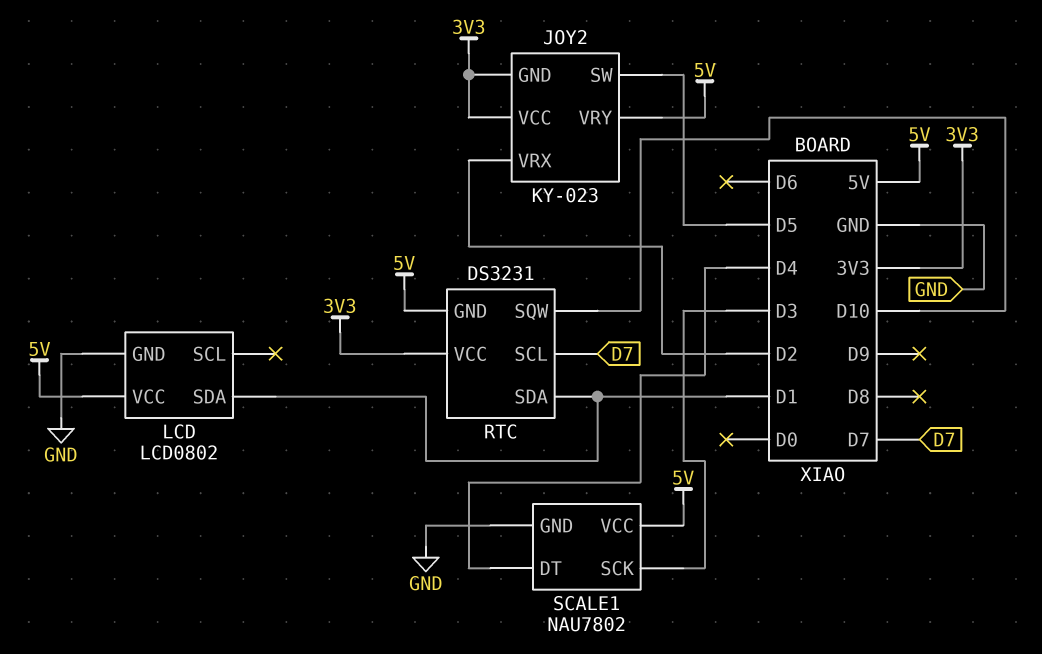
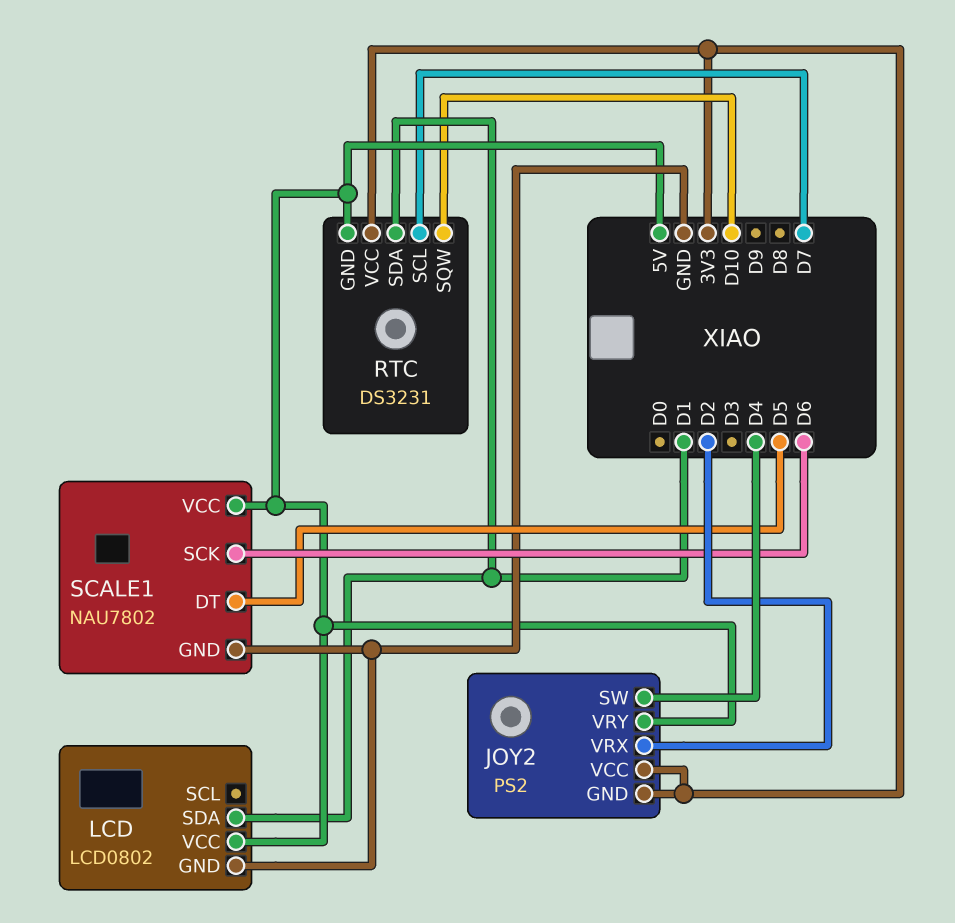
JOY2: KY-023 -> PS2
JOY2 pin SW: D5 -> D4
SCALE1 pin DT: D4 -> D5
SCALE1 pin SCK: D3 -> D6

